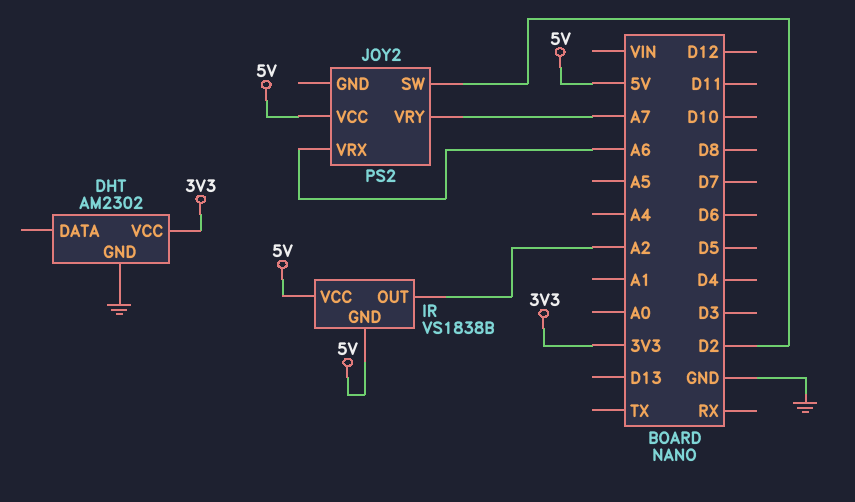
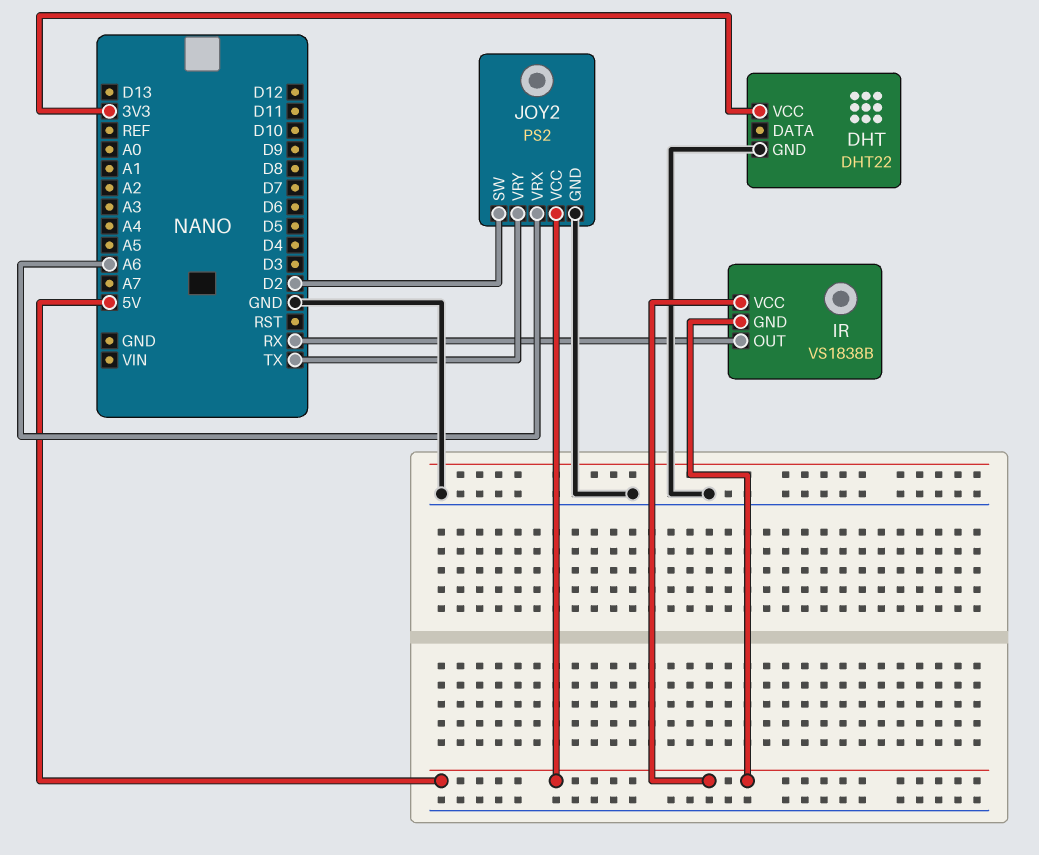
DHT: AM2302 -> DHT22
IR pin OUT: A2 -> RX
JOY2 pin GND: none -> GND
JOY2 pin VRY: A7 -> TX

